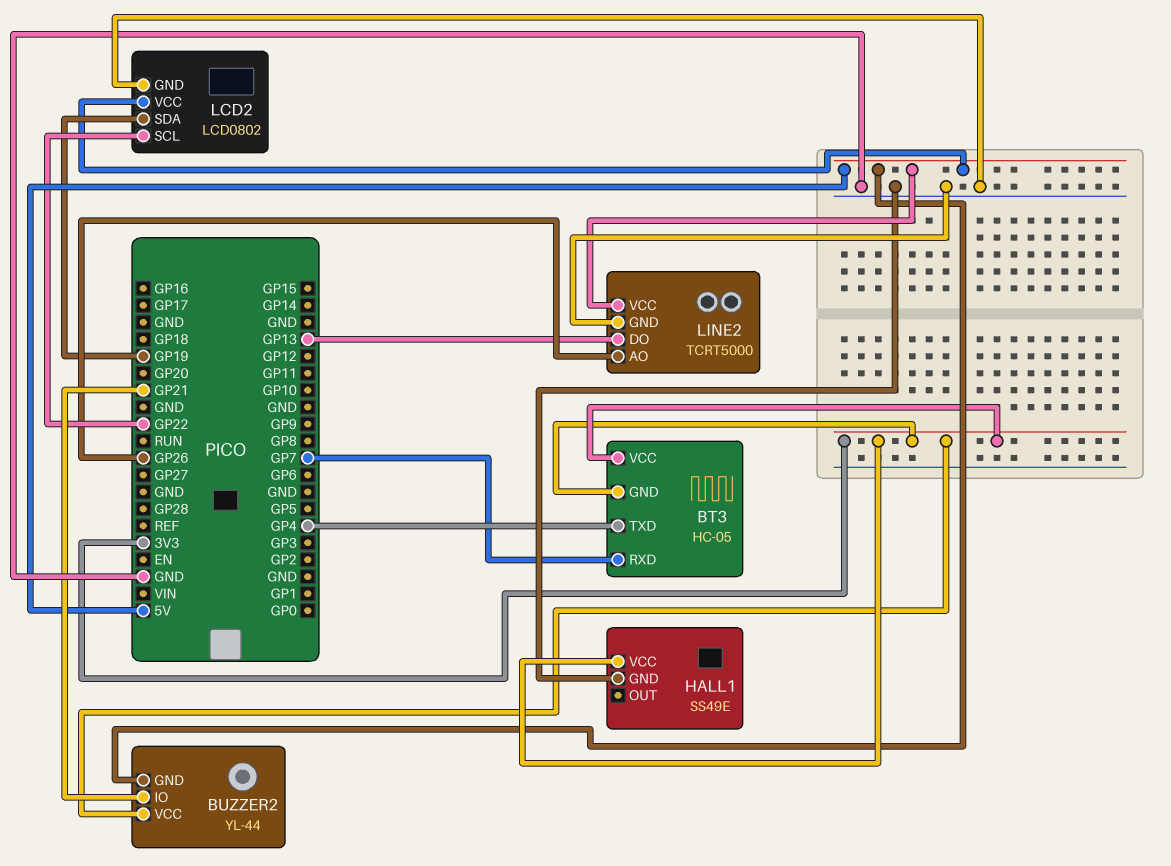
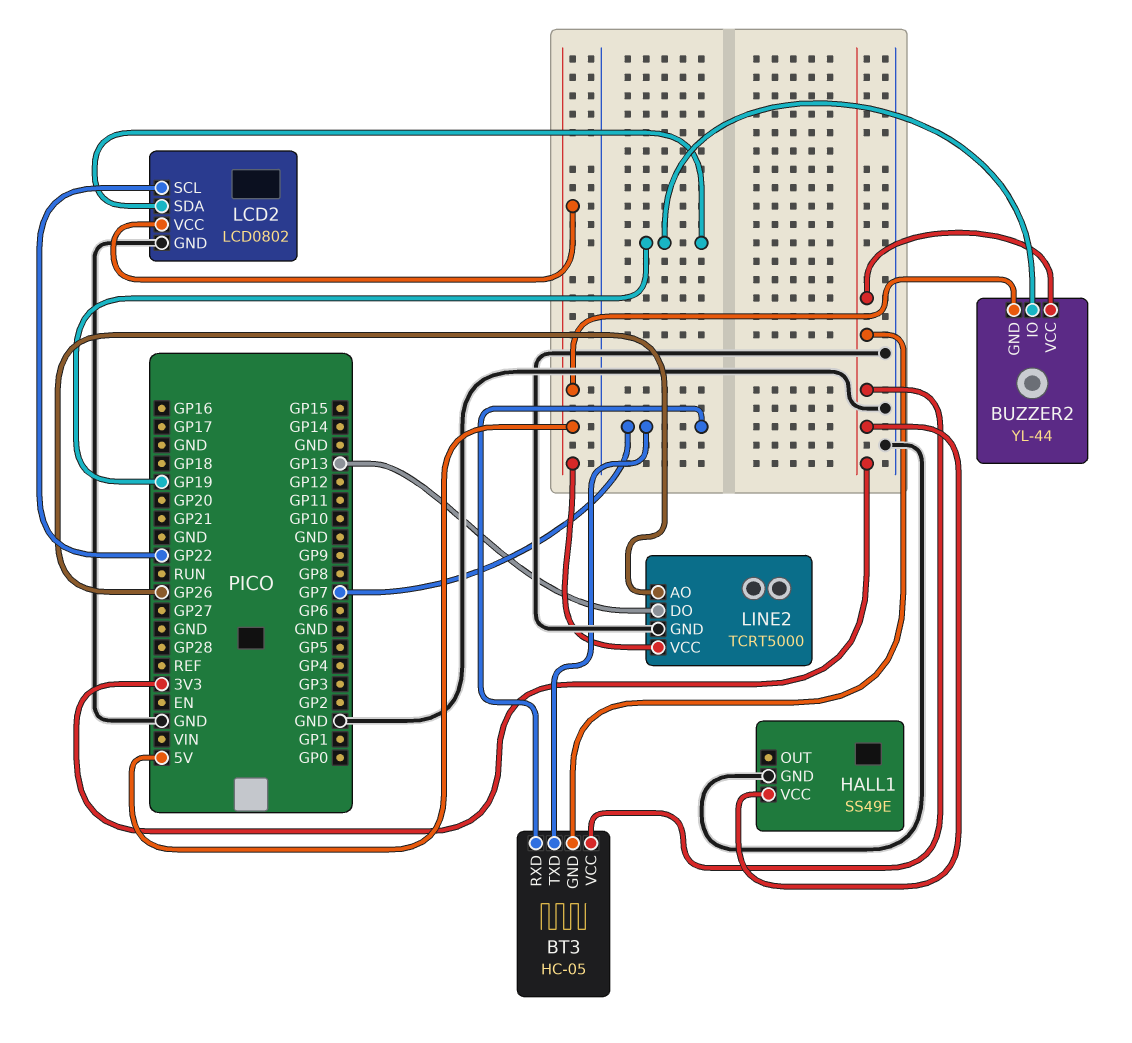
BT3 pin TXD: GP4 -> GP7
BUZZER2 pin IO: GP21 -> GP19

